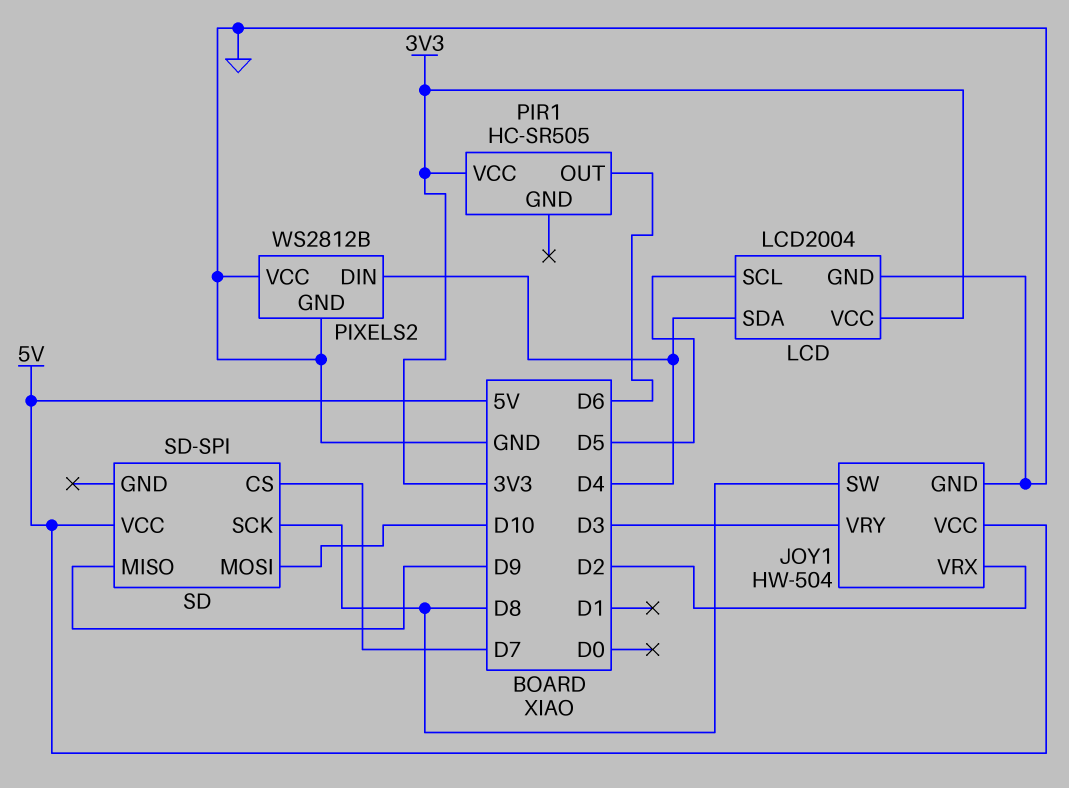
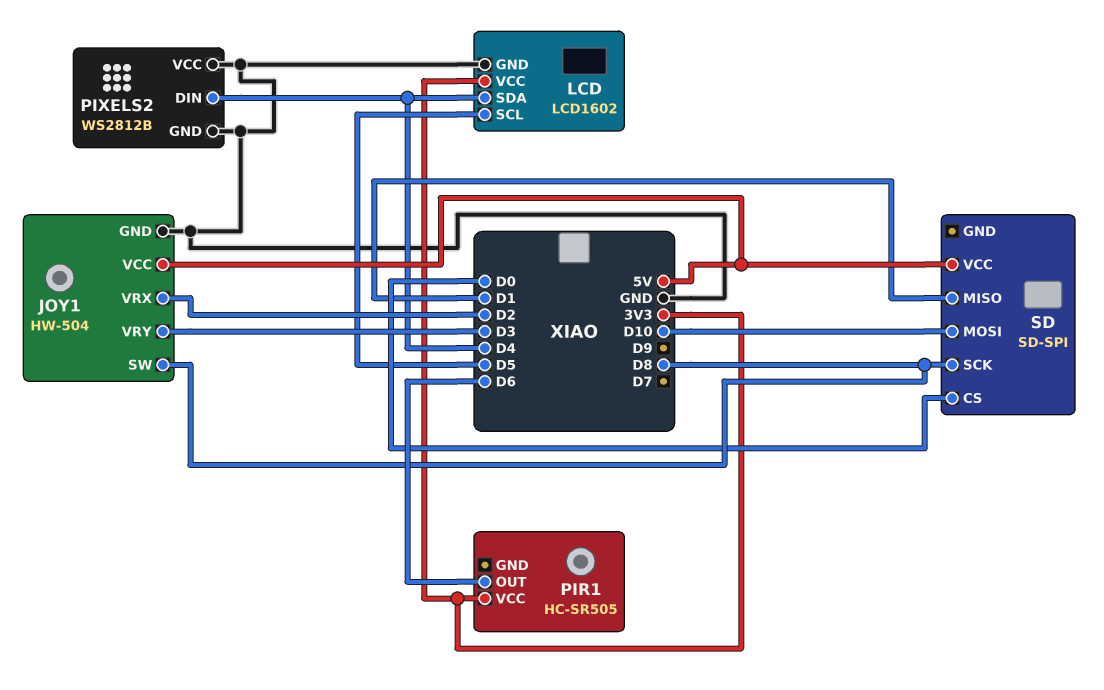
LCD: LCD2004 -> LCD1602
SD pin CS: D7 -> D0
SD pin MISO: D9 -> D1

